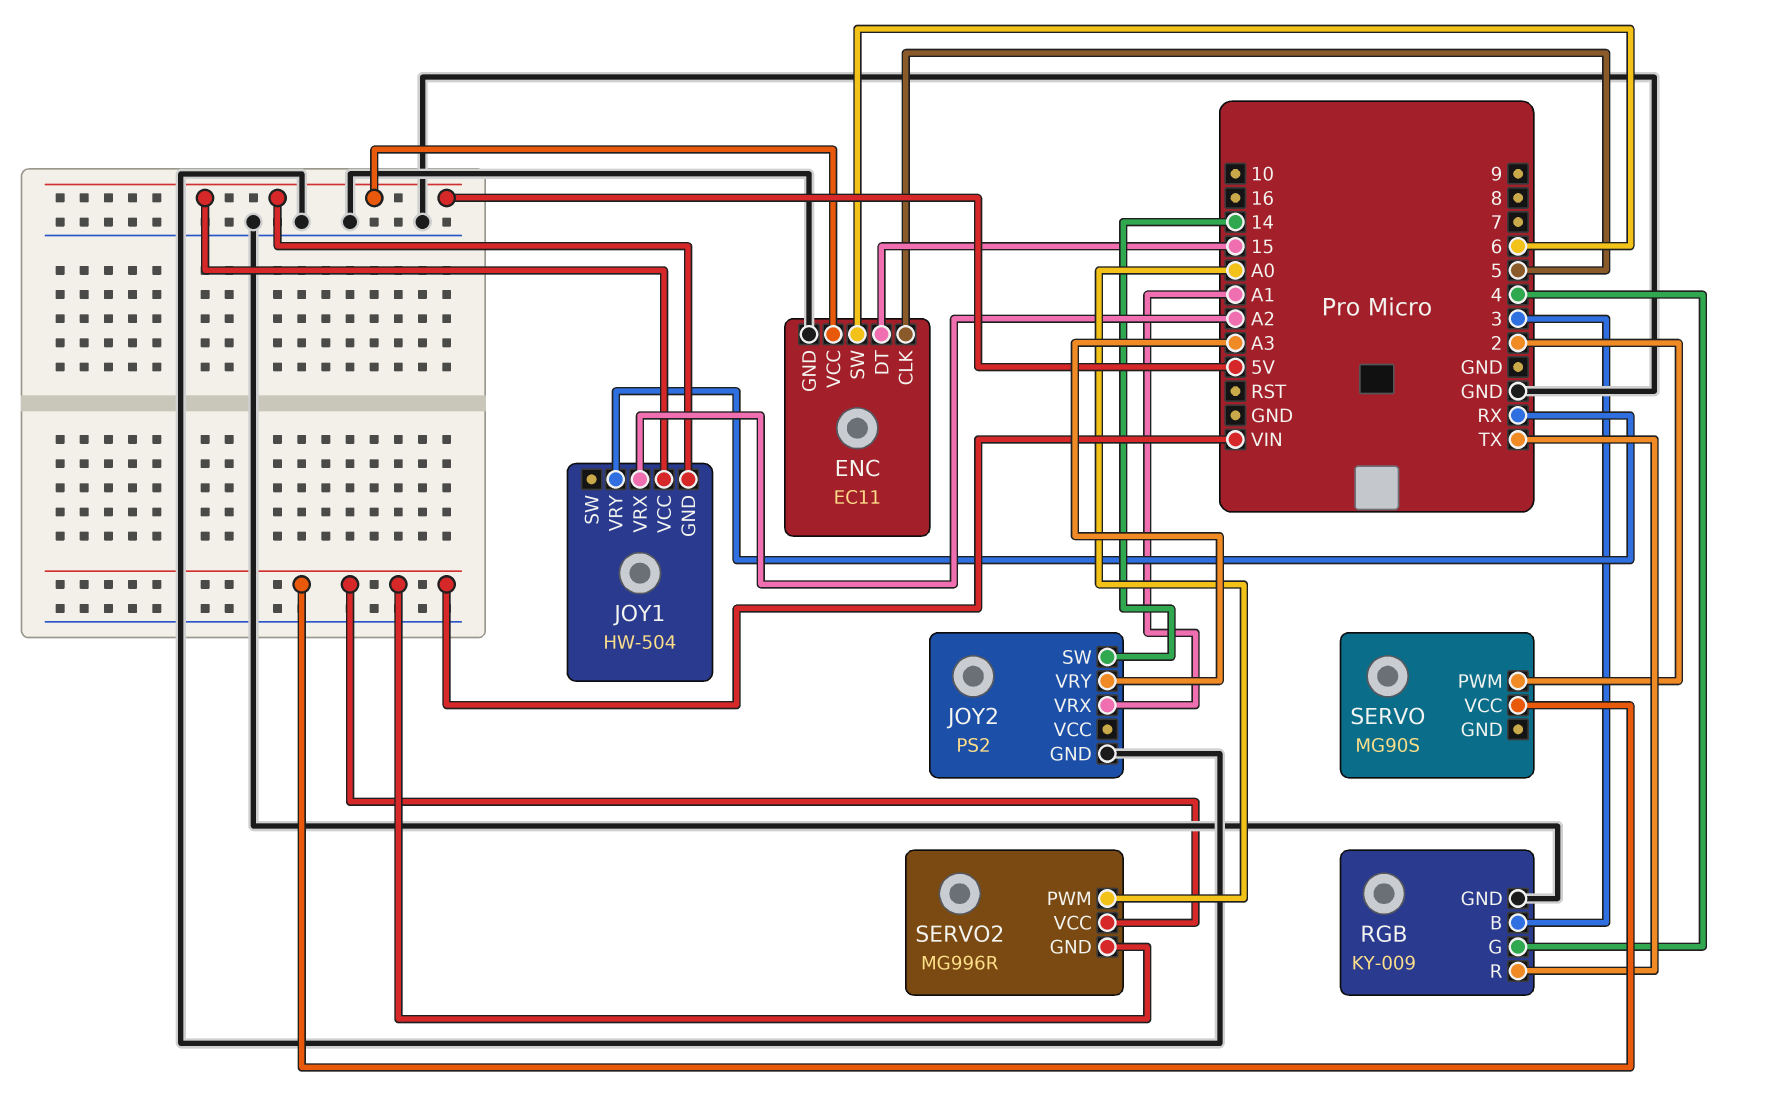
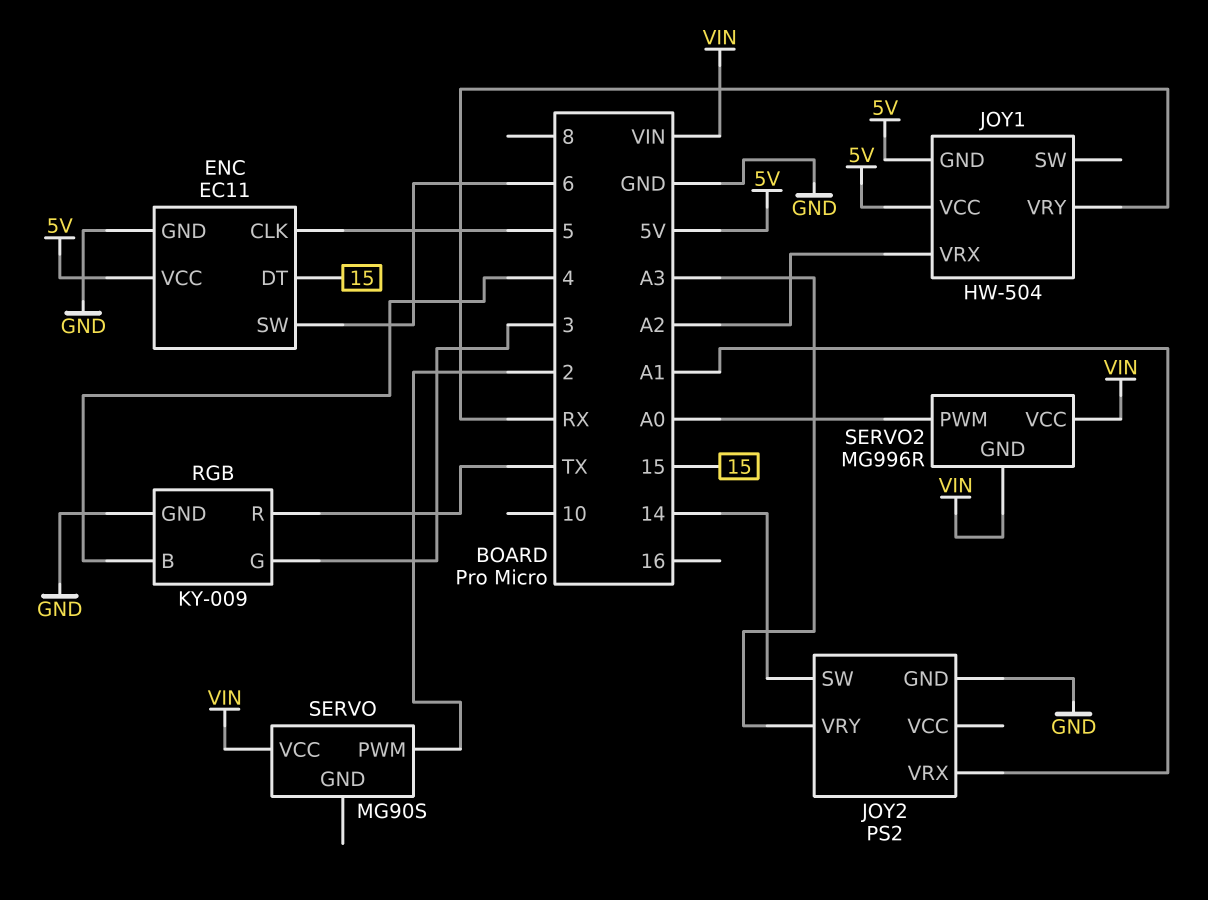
RGB pin B: 3 -> 4
RGB pin G: 4 -> 3

